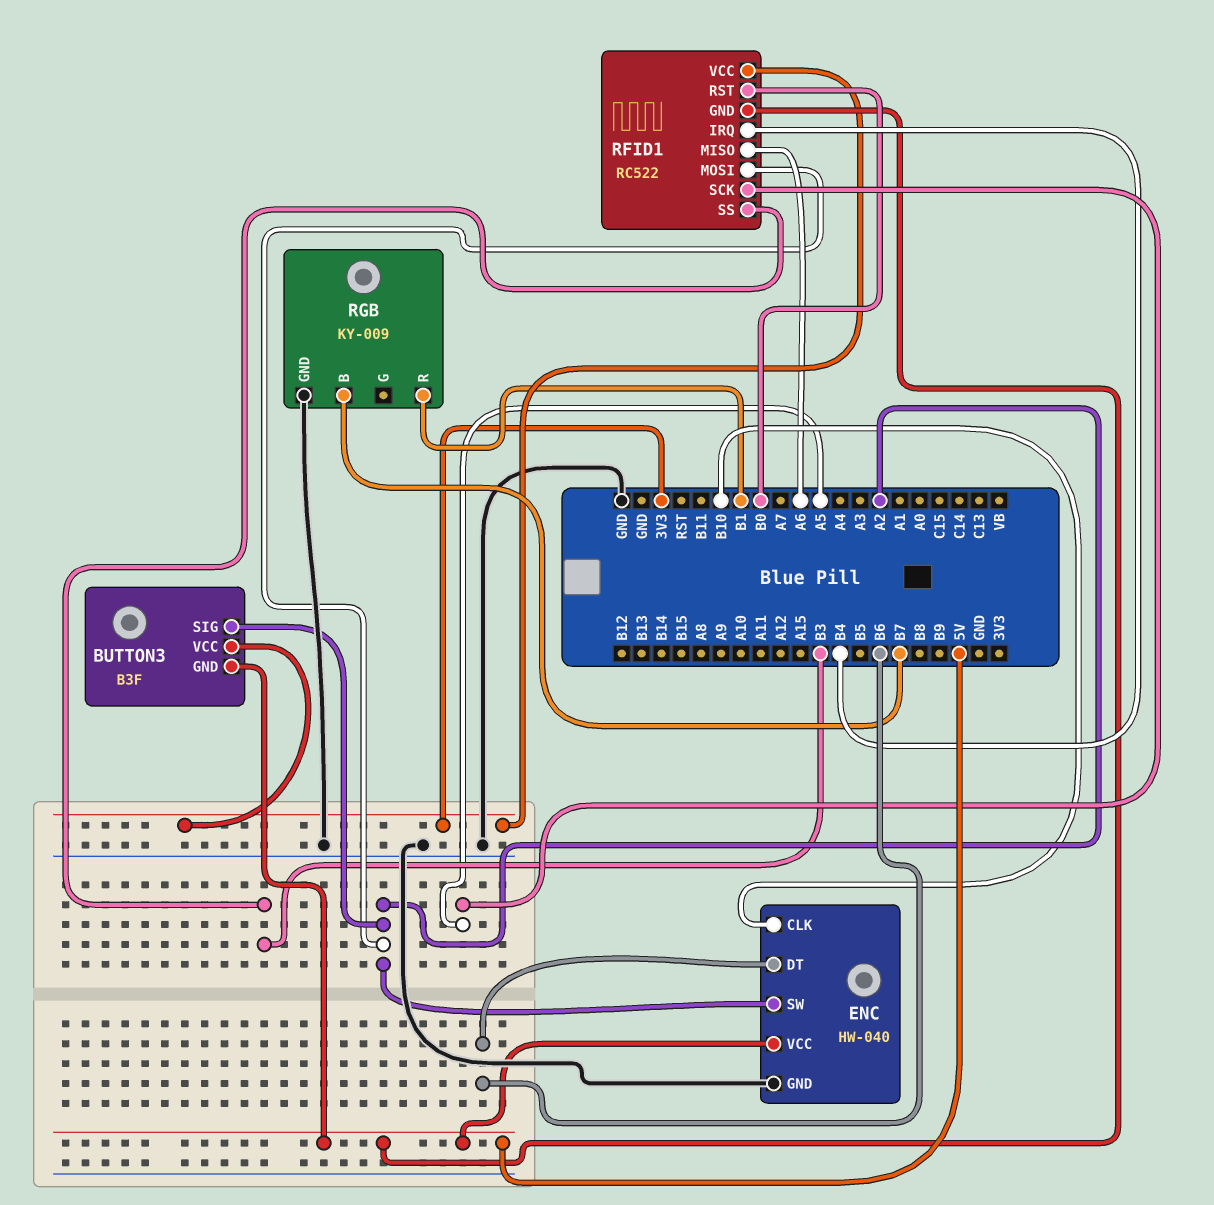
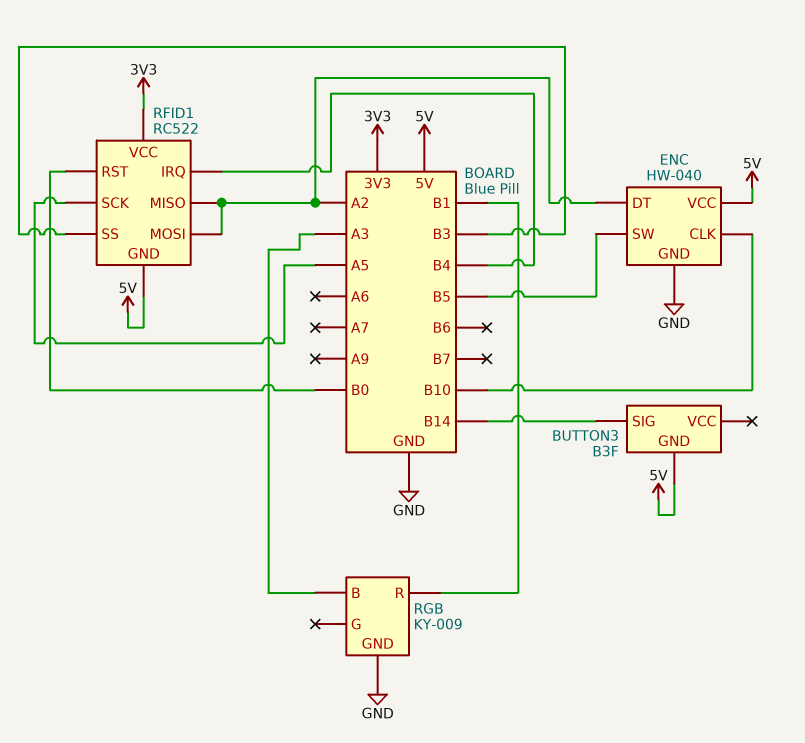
BUTTON3 pin SIG: A2 -> B14
BUTTON3 pin VCC: 3V3 -> none
ENC pin DT: B6 -> A2
ENC pin SW: A2 -> B5
RFID1 pin MISO: A6 -> A2
RGB pin B: B7 -> A3

